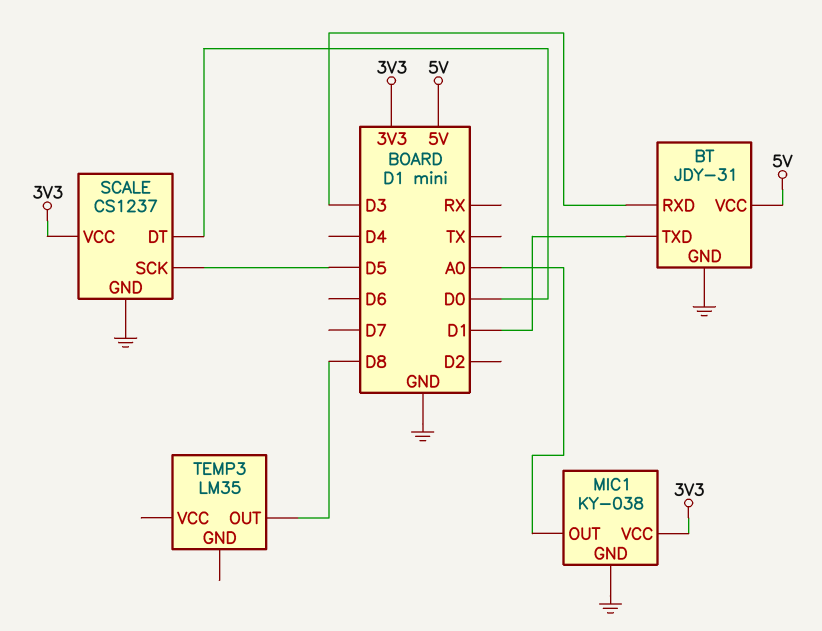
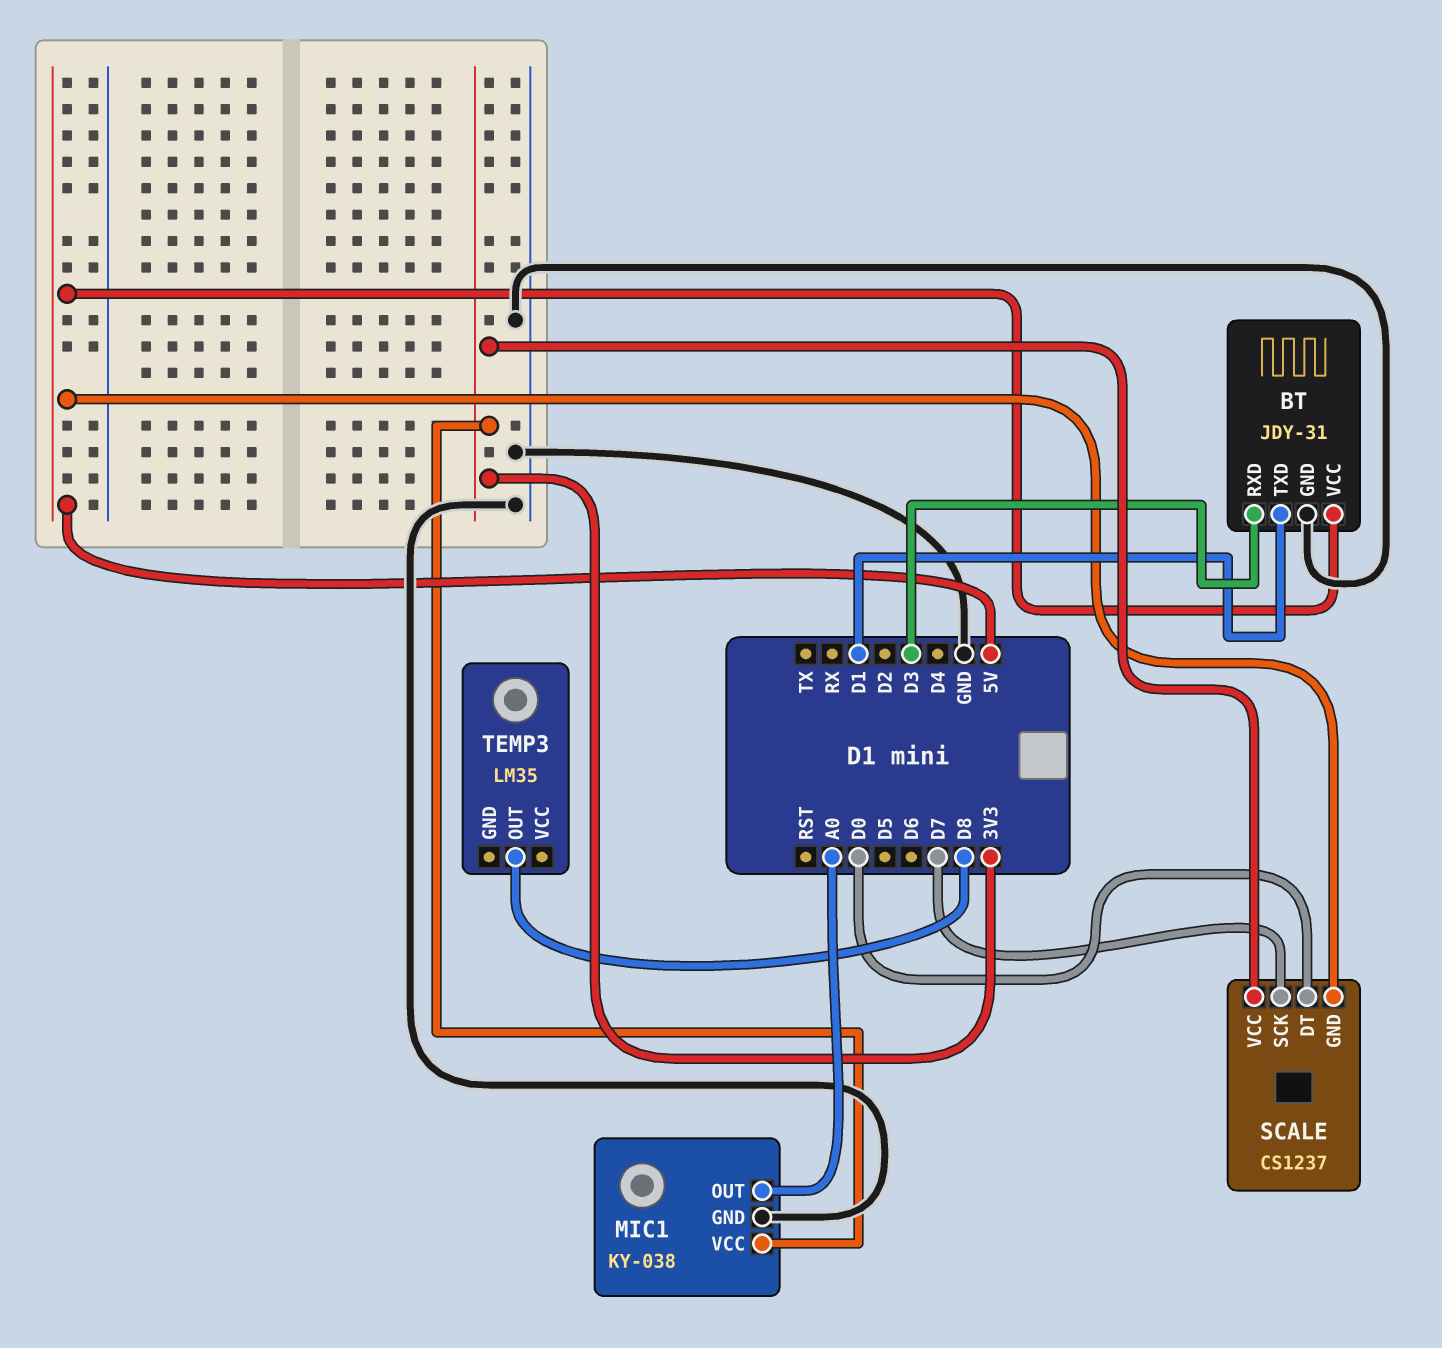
SCALE pin GND: GND -> 5V
SCALE pin SCK: D5 -> D7

